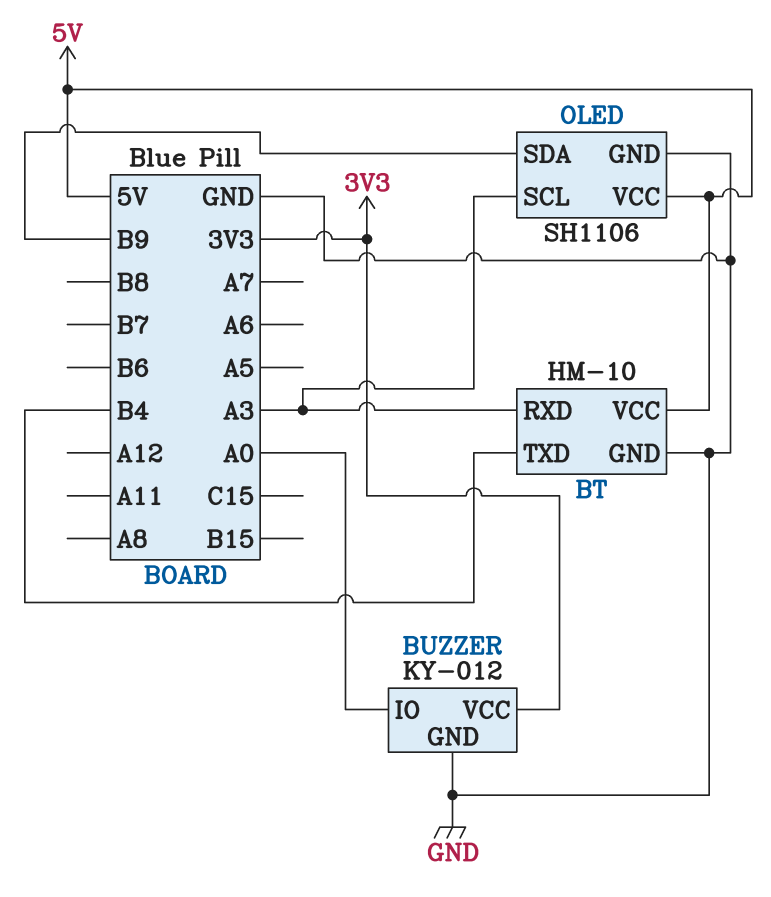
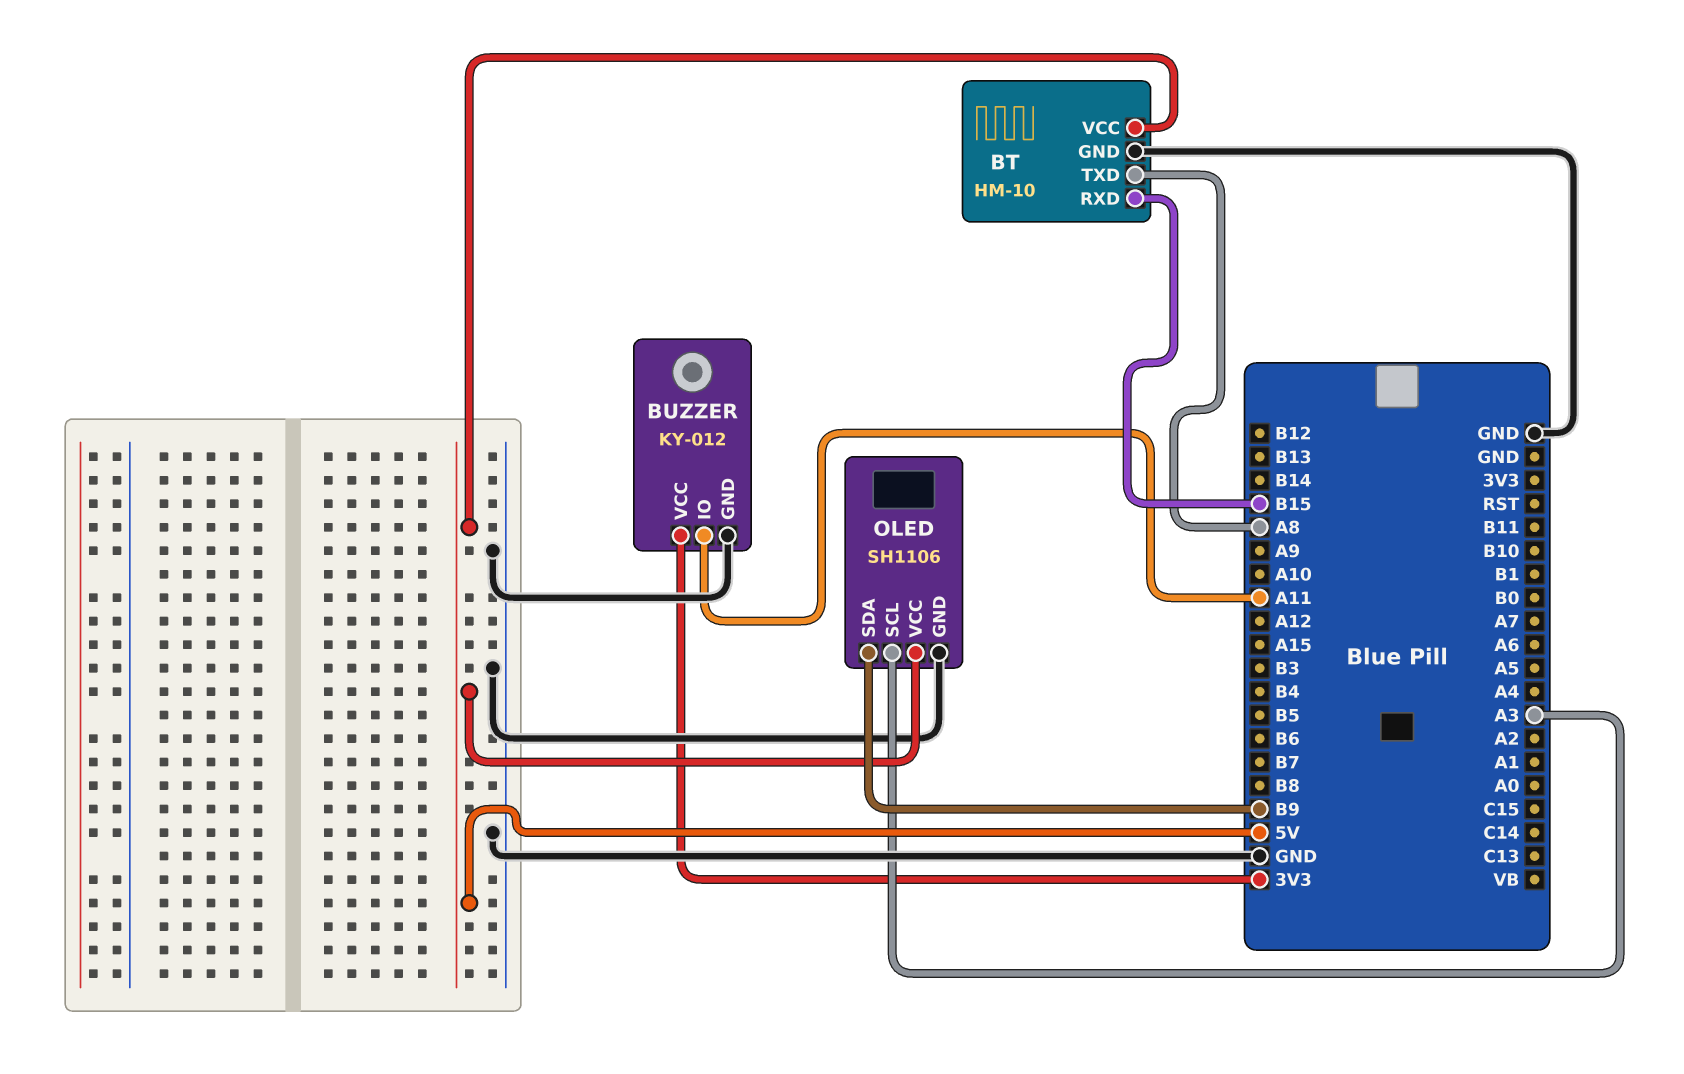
BT pin RXD: A3 -> B15
BT pin TXD: B4 -> A8
BUZZER pin IO: A0 -> A11

